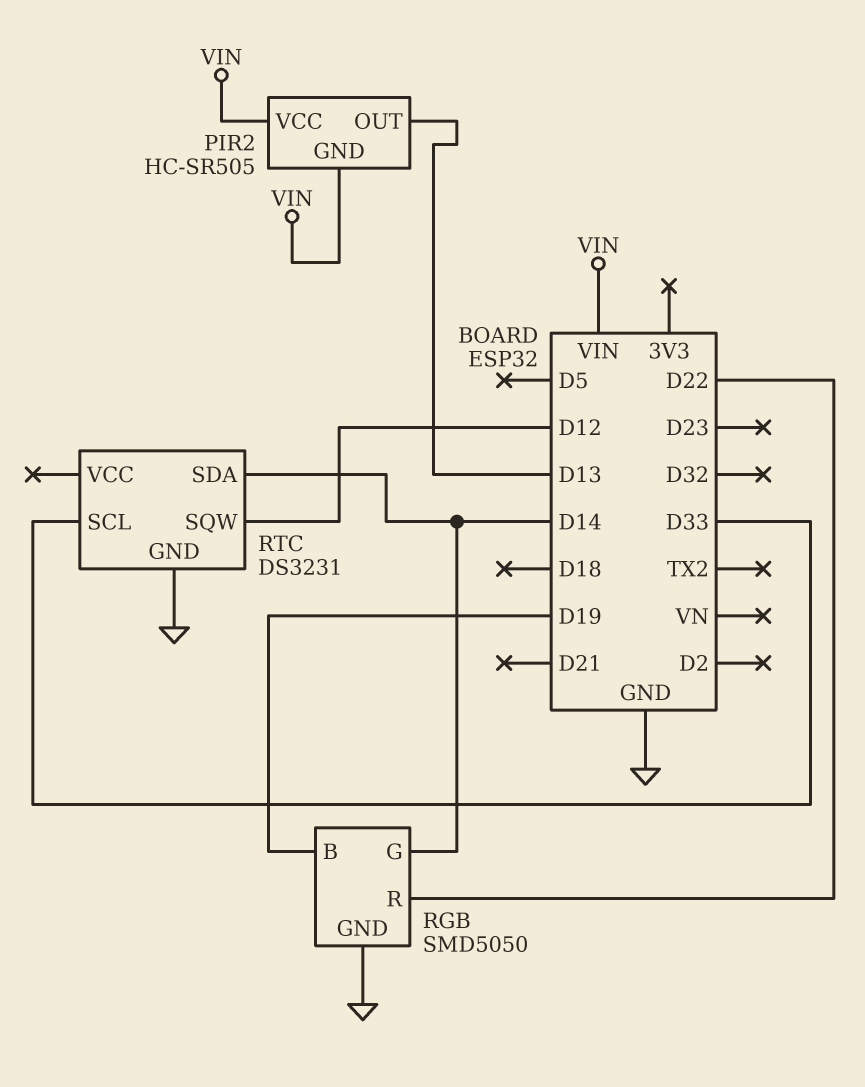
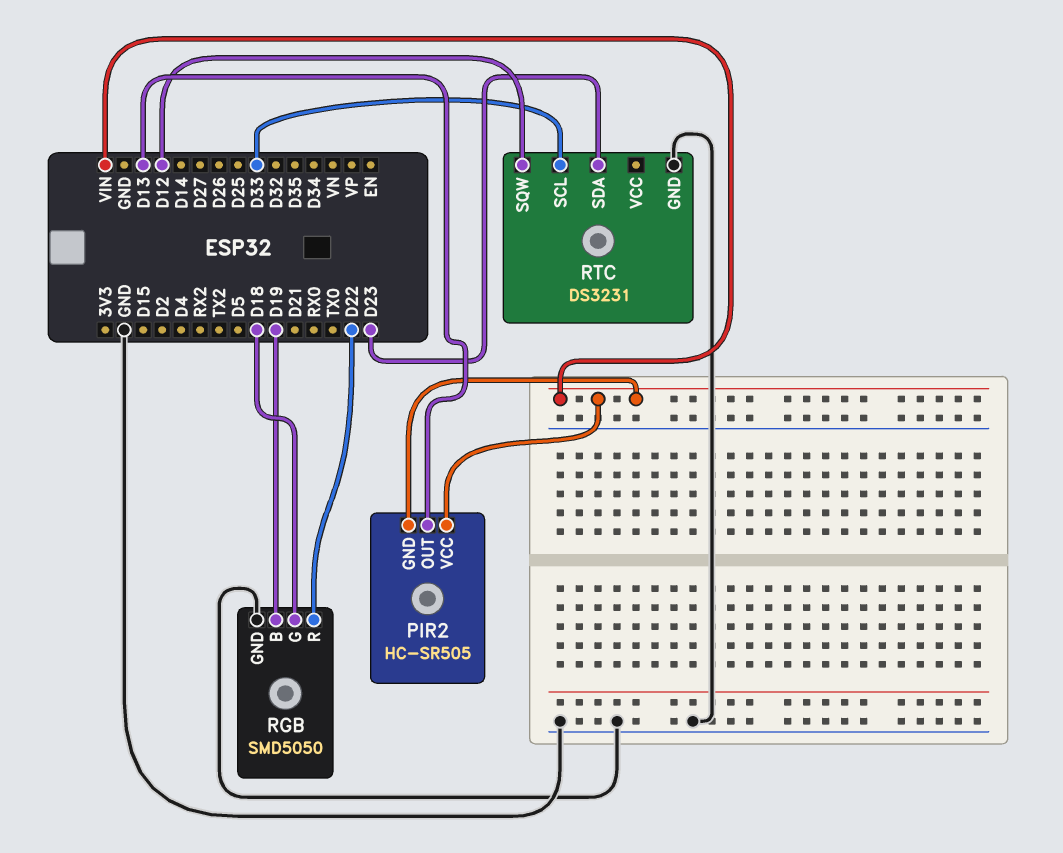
RGB pin G: D14 -> D18
RTC pin SDA: D14 -> D23

